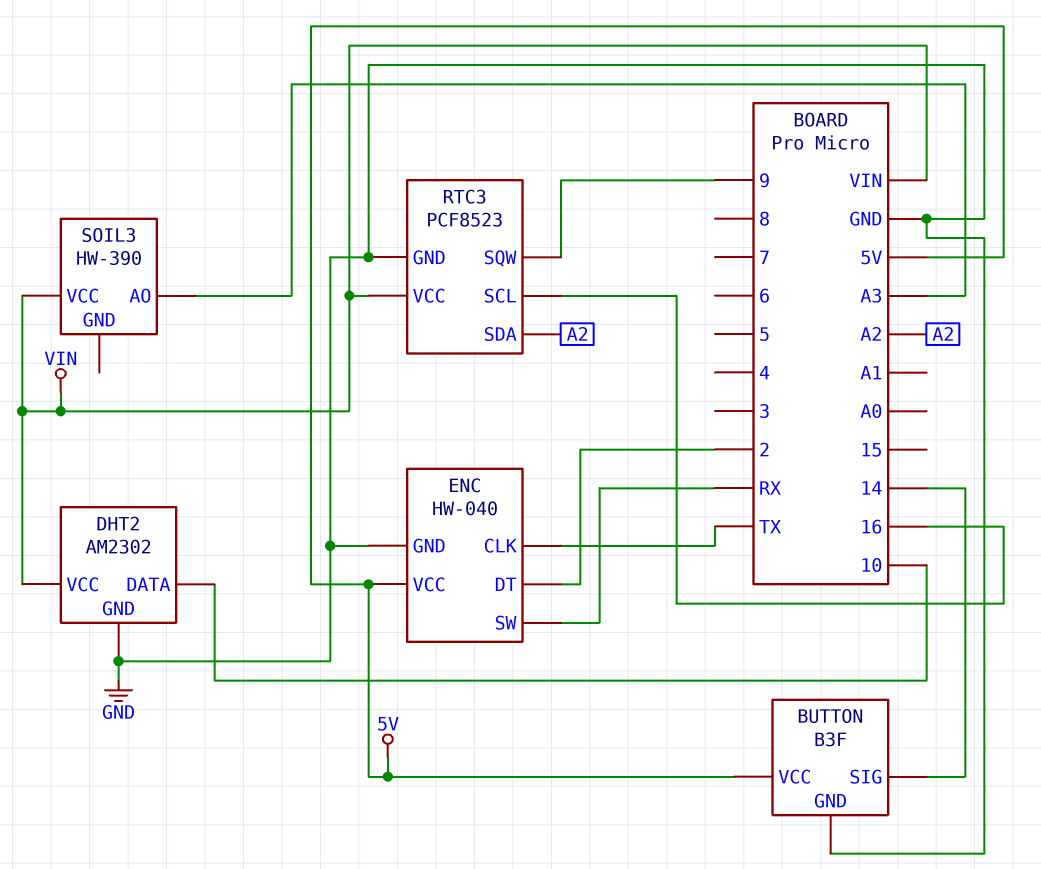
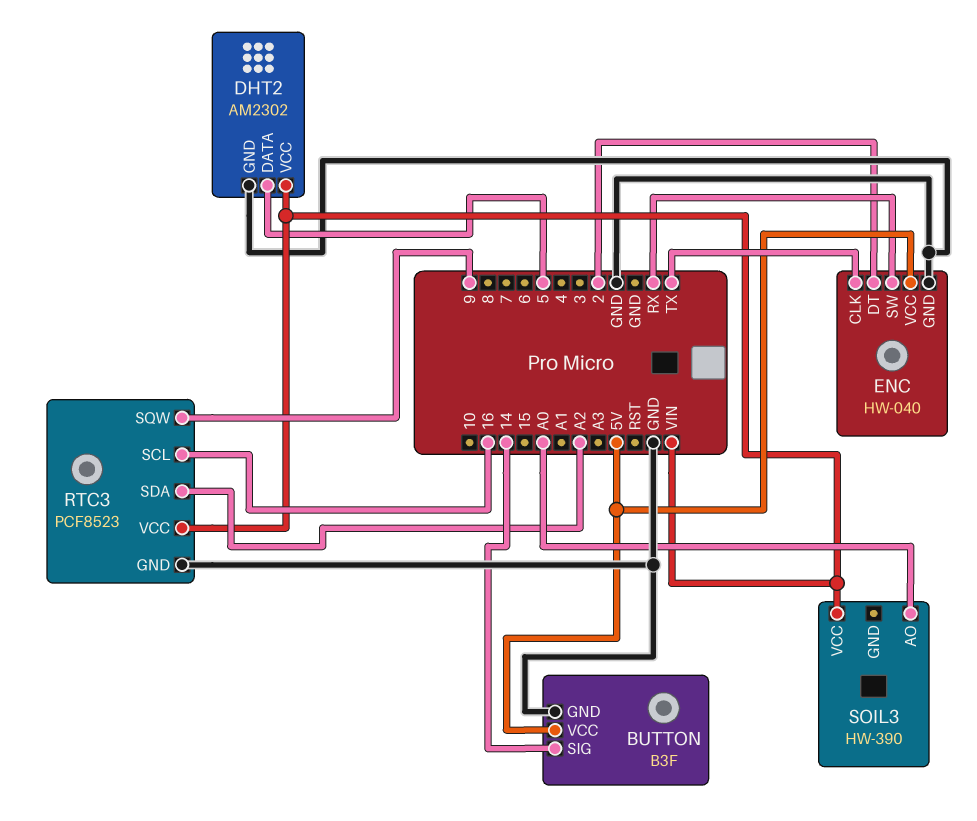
DHT2 pin DATA: 10 -> 5
SOIL3 pin AO: A3 -> A0

